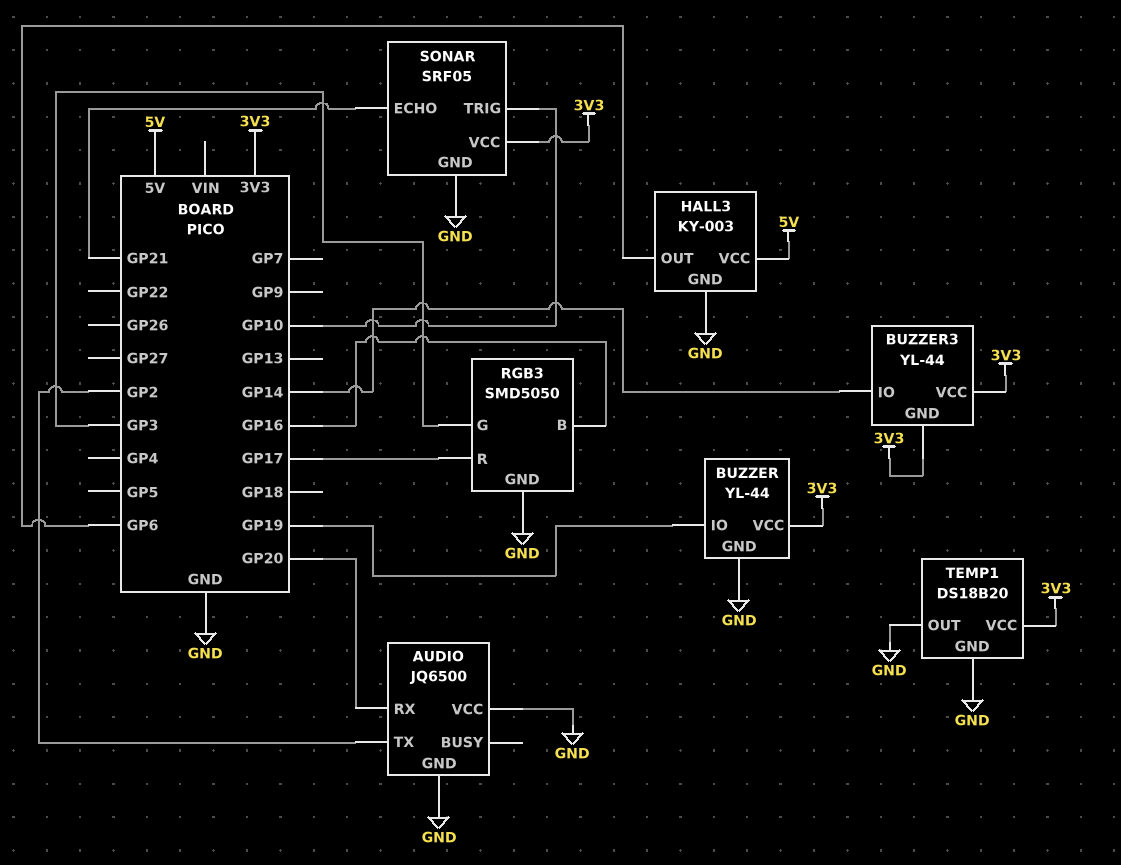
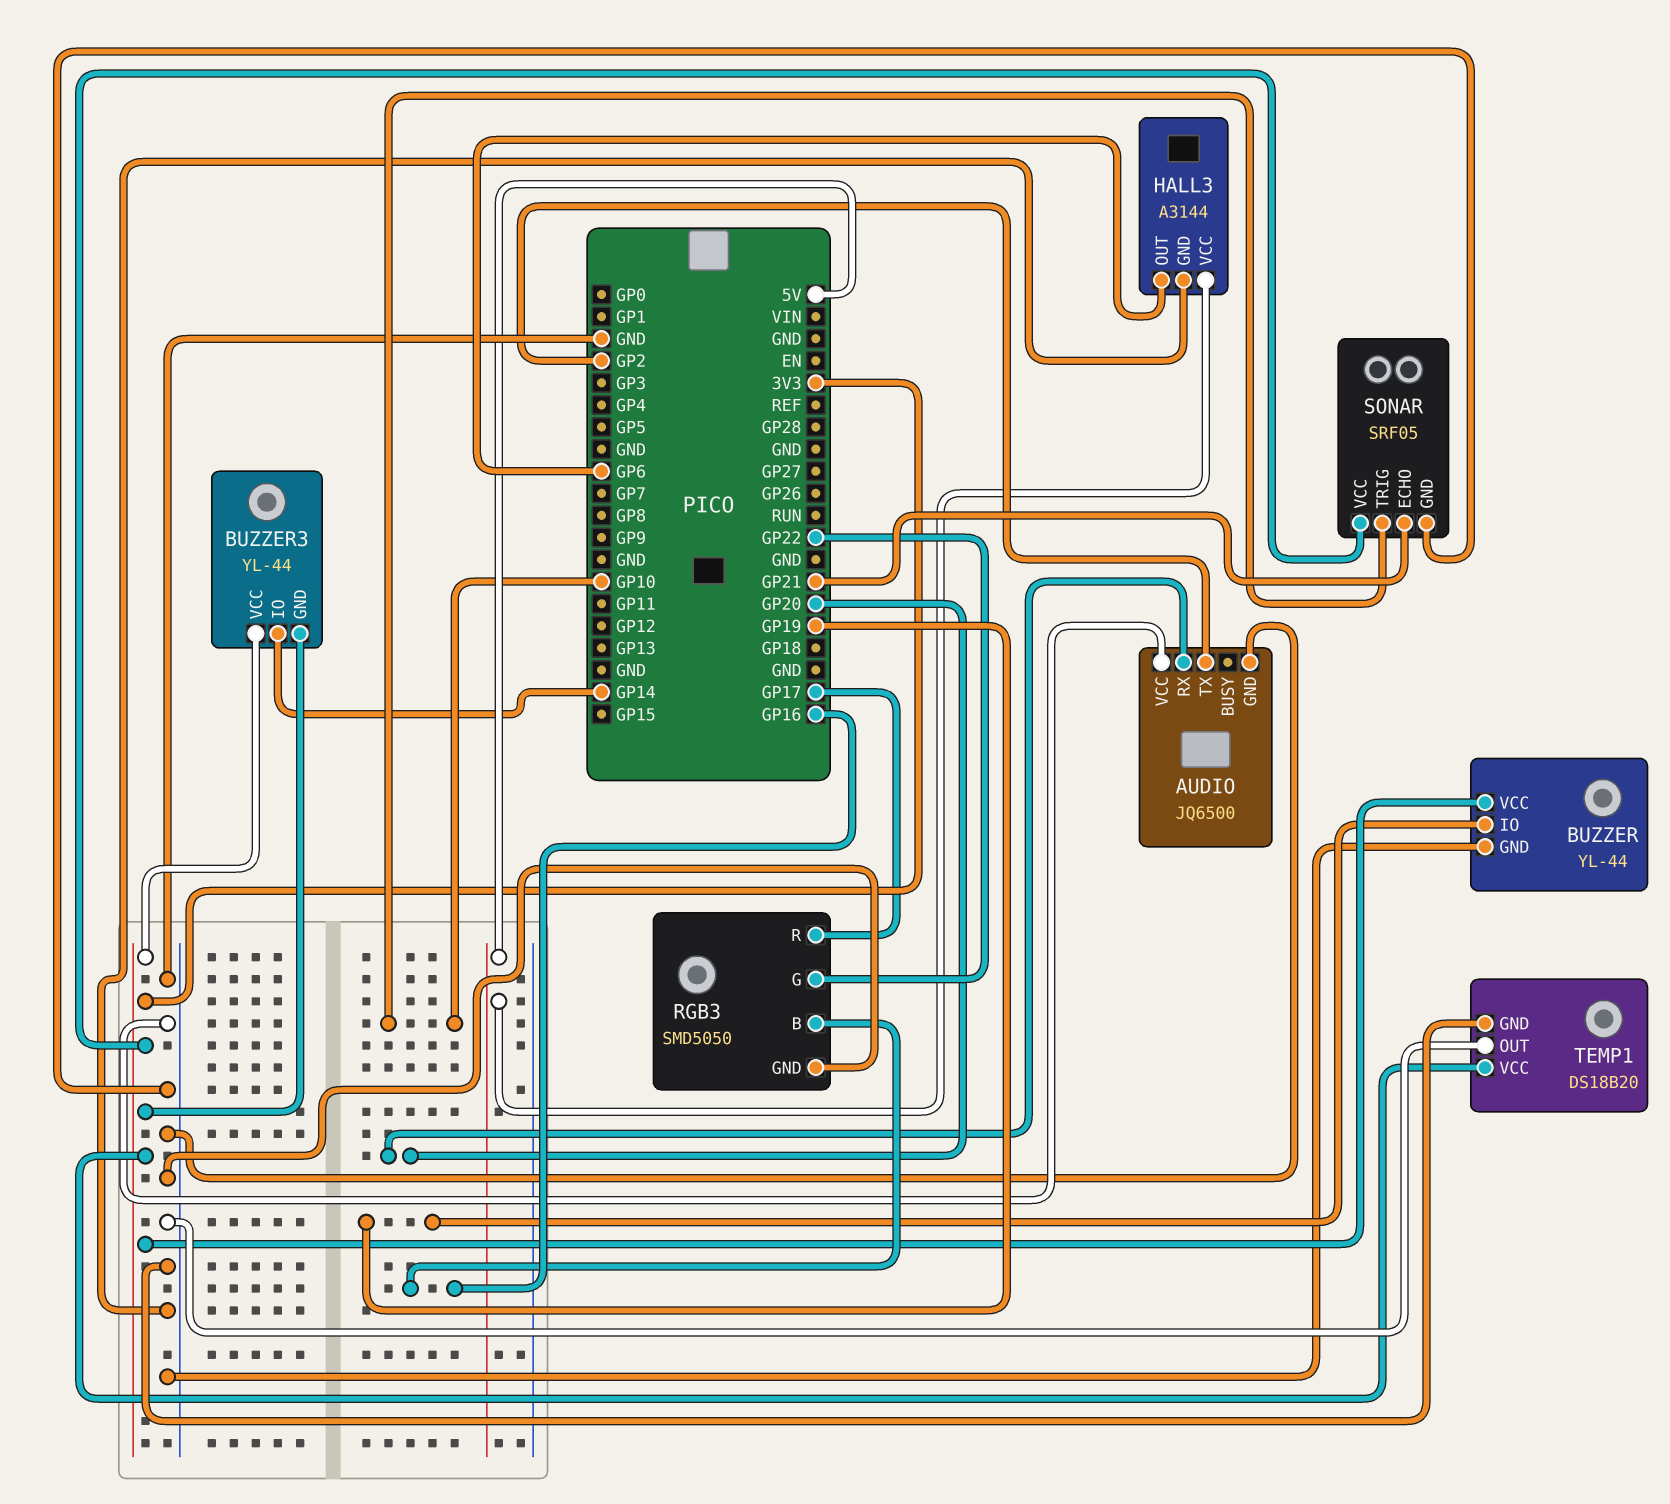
HALL3: KY-003 -> A3144
RGB3 pin G: GP3 -> GP22

